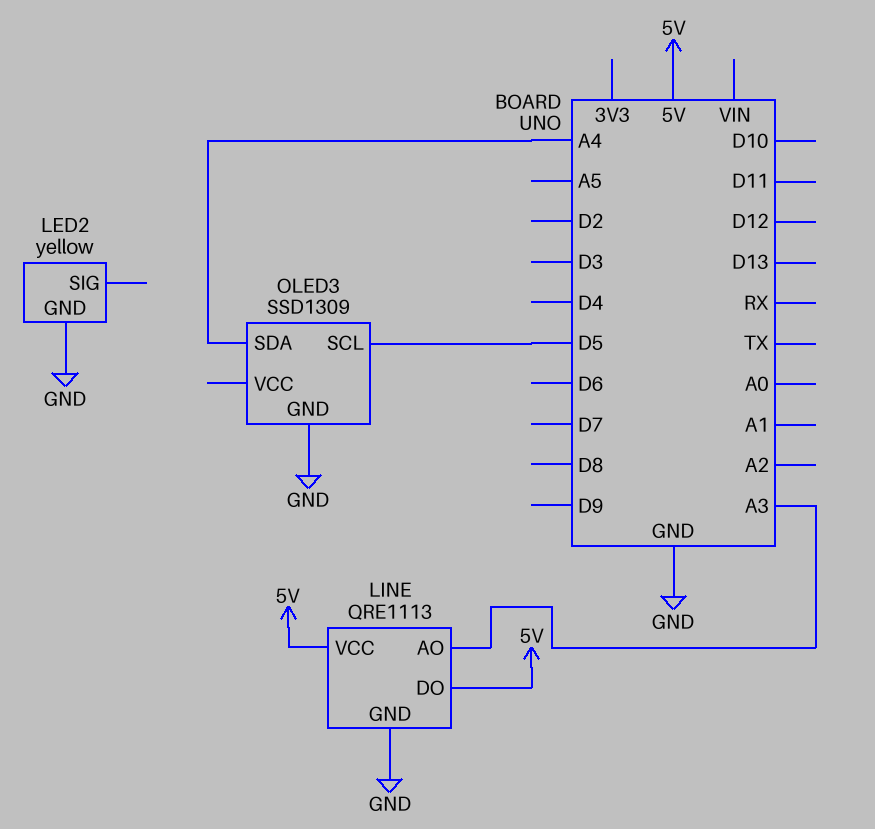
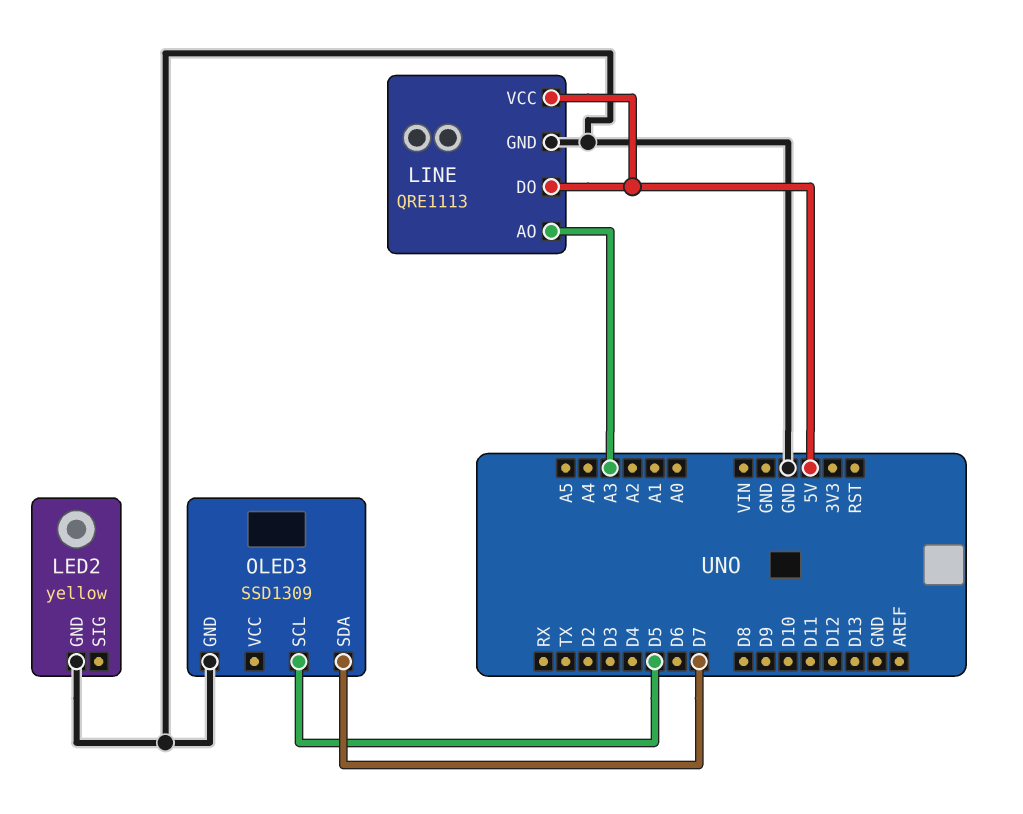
OLED3 pin SDA: A4 -> D7

